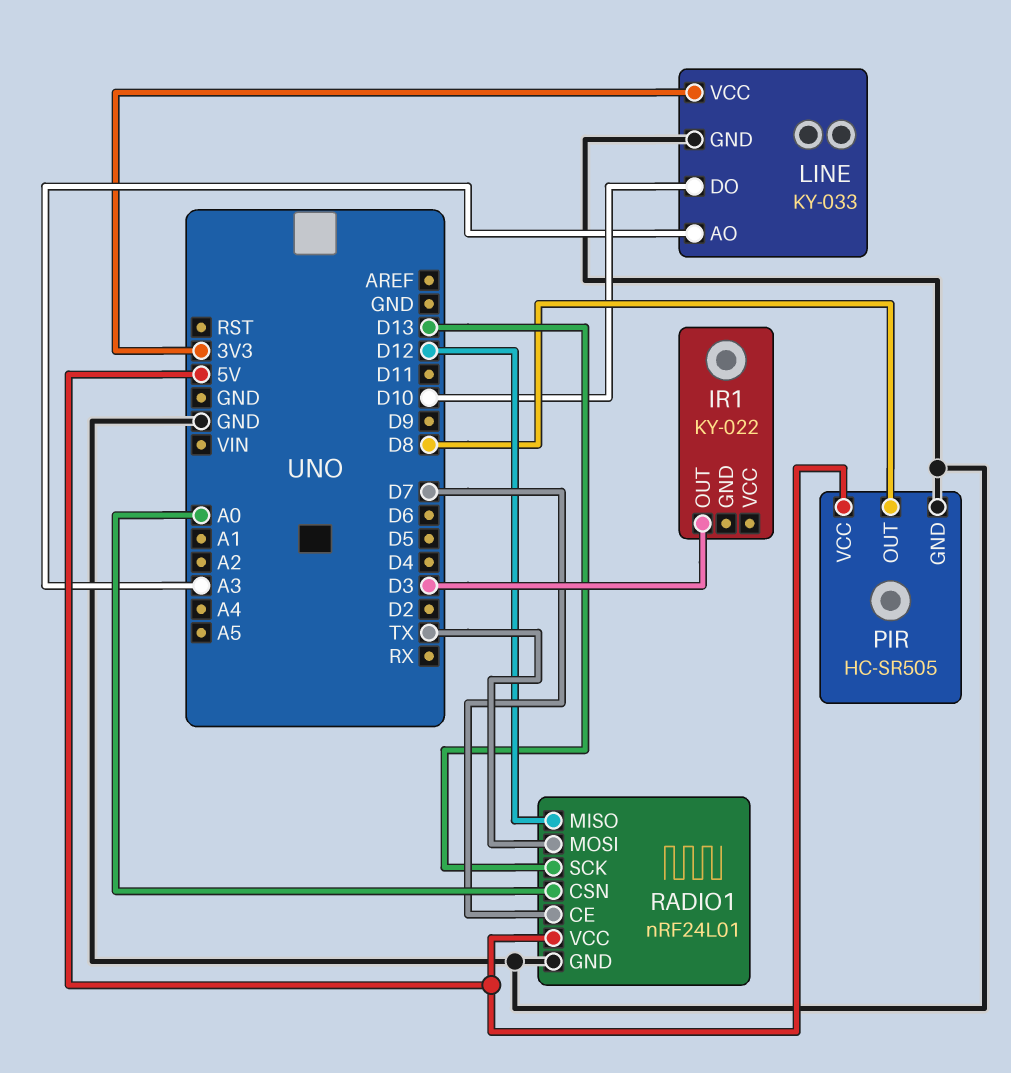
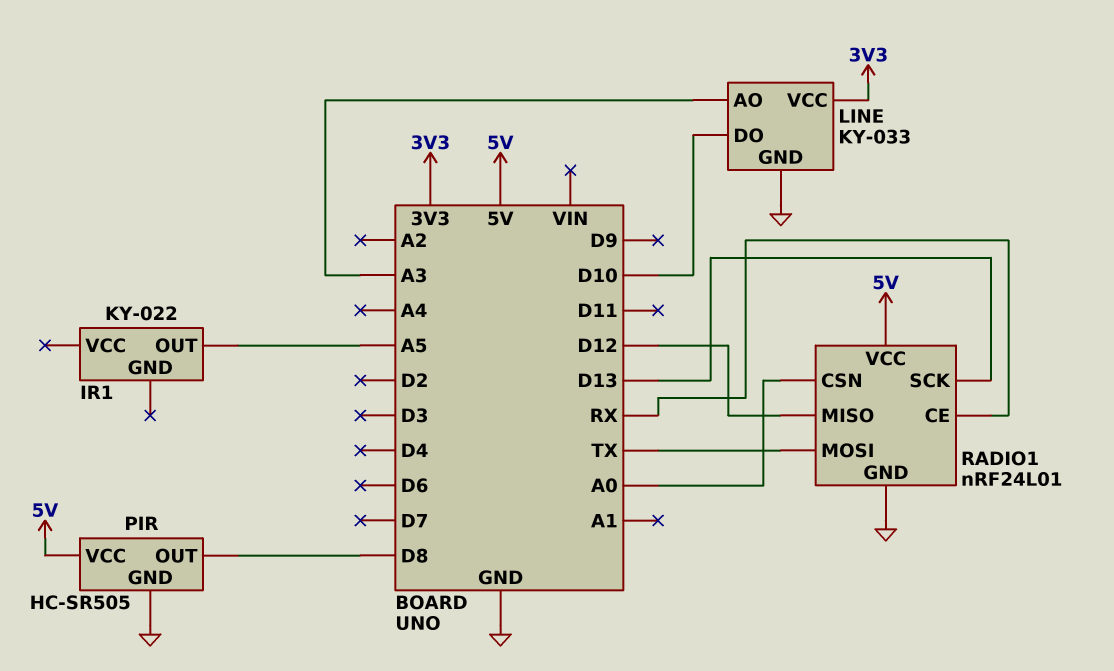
IR1 pin OUT: D3 -> A5
RADIO1 pin CE: D7 -> RX

